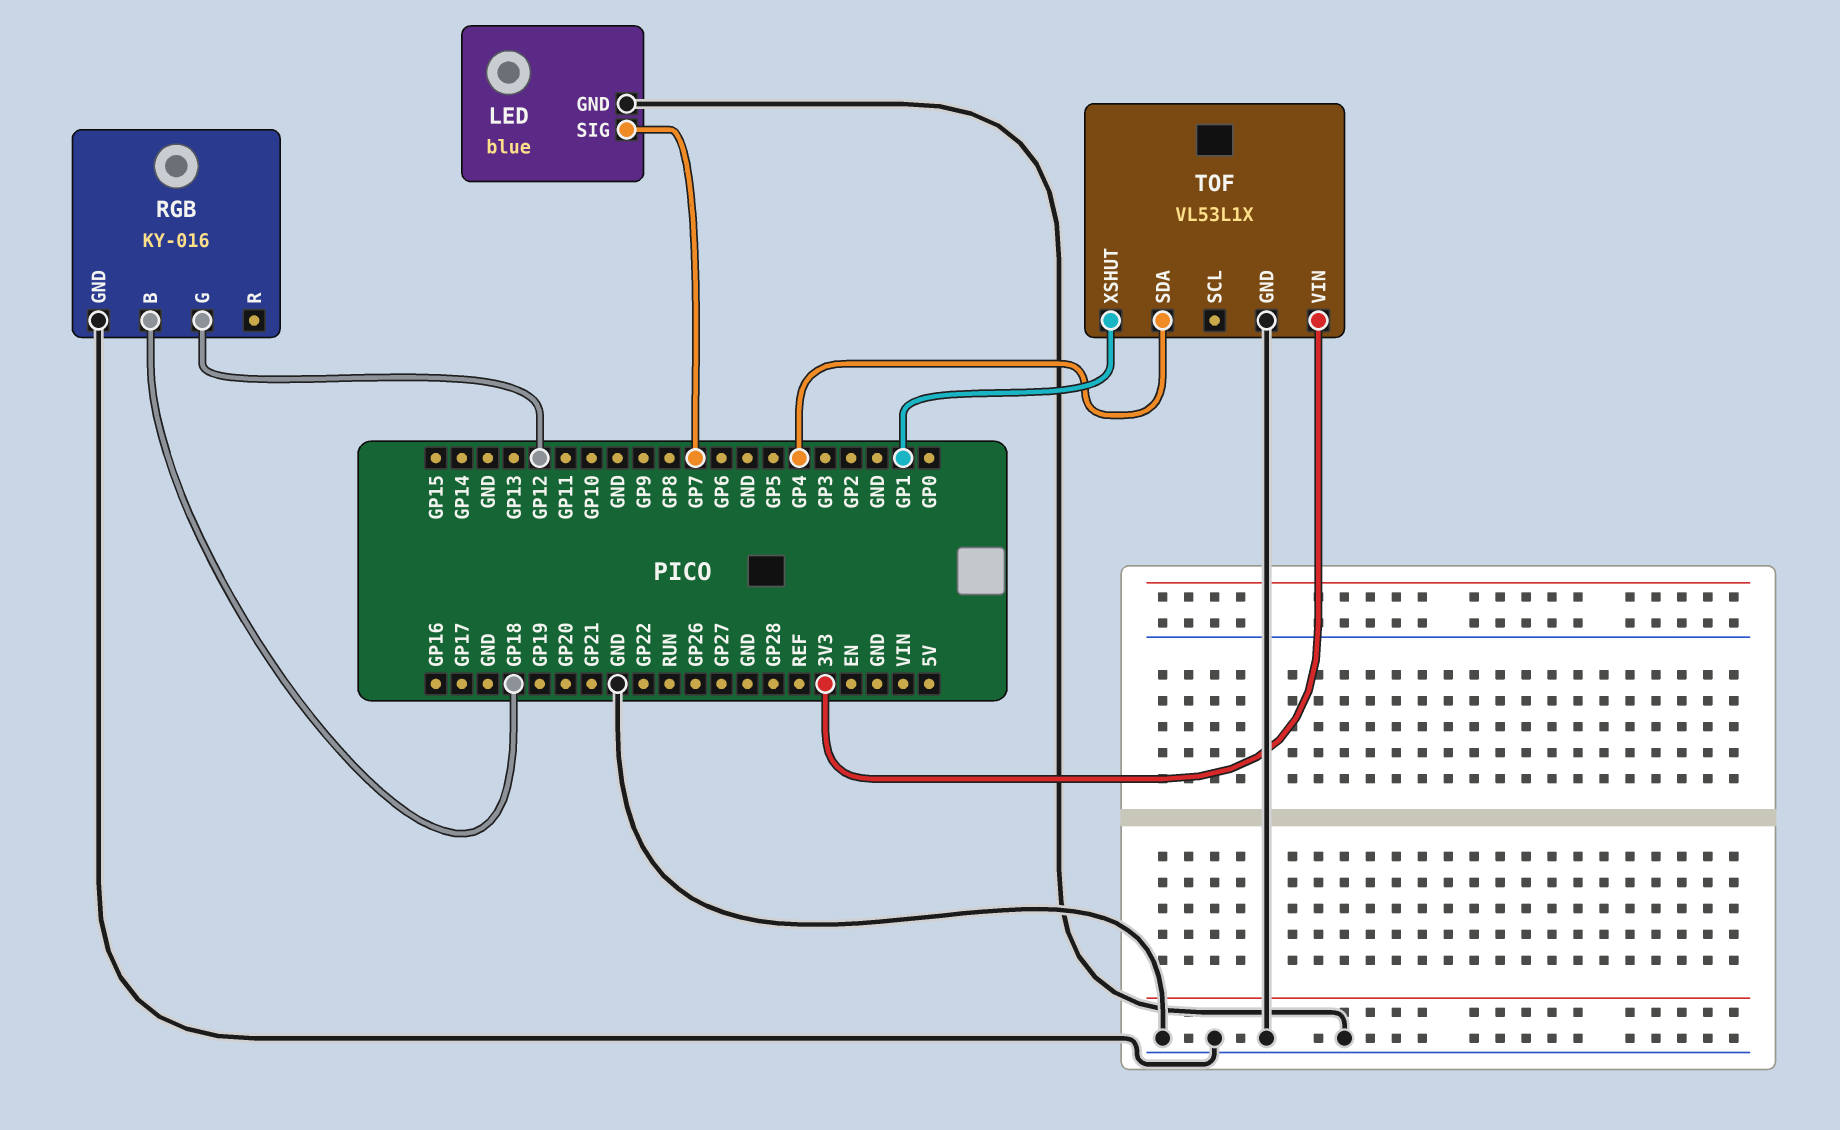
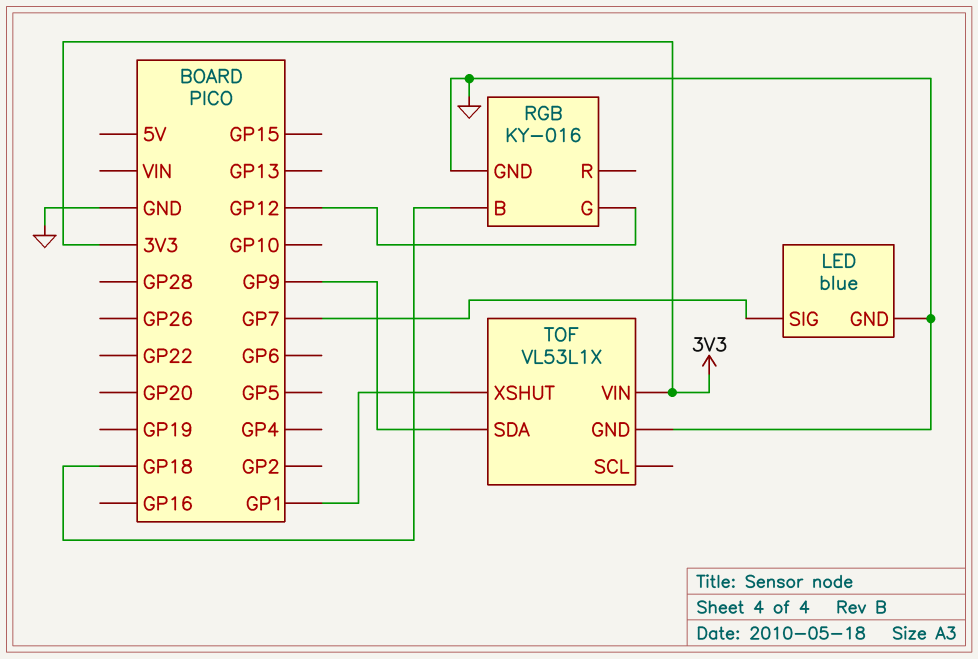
TOF pin SDA: GP4 -> GP9

